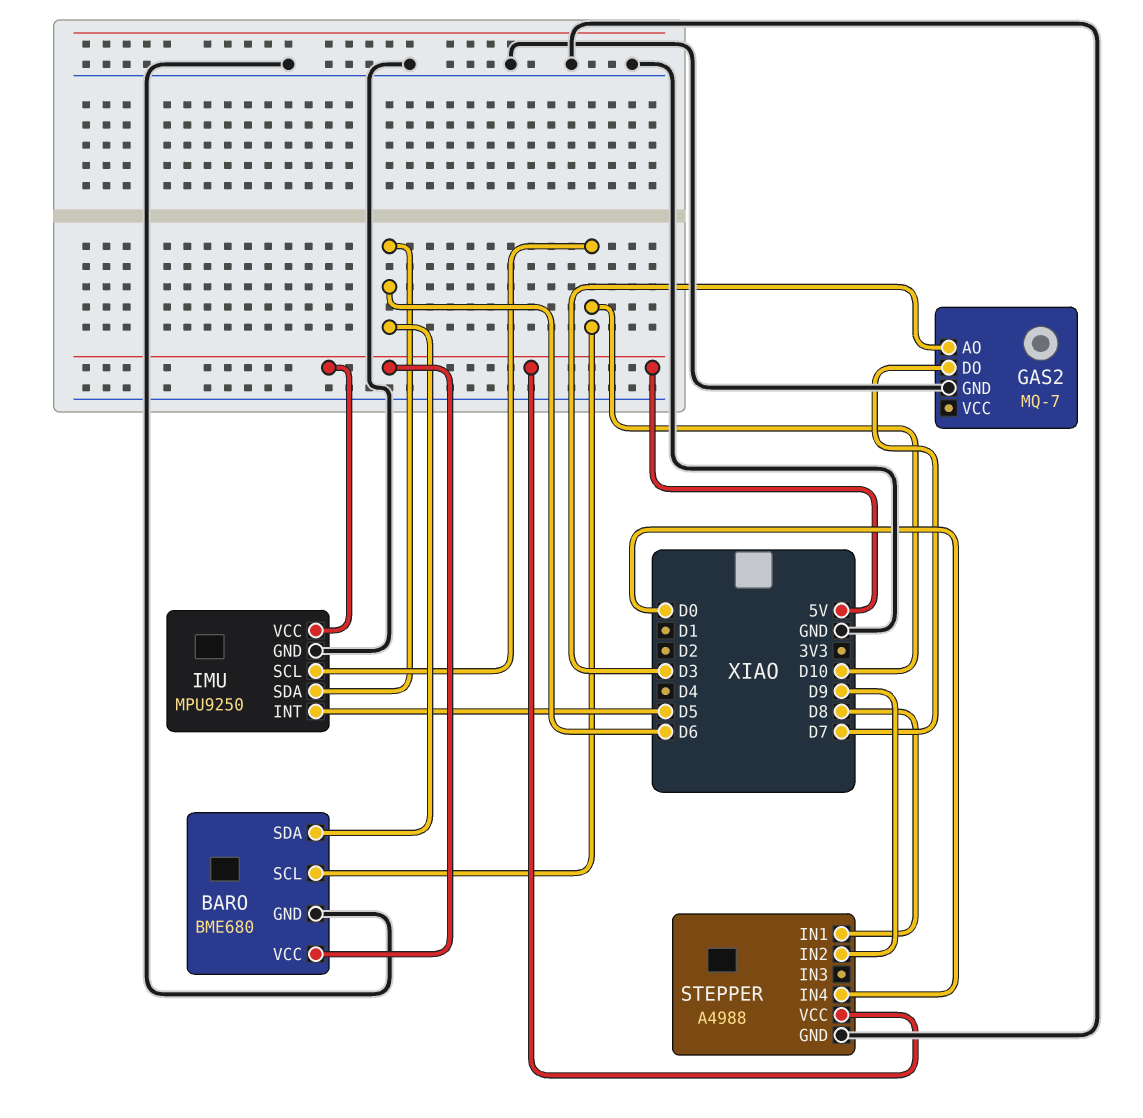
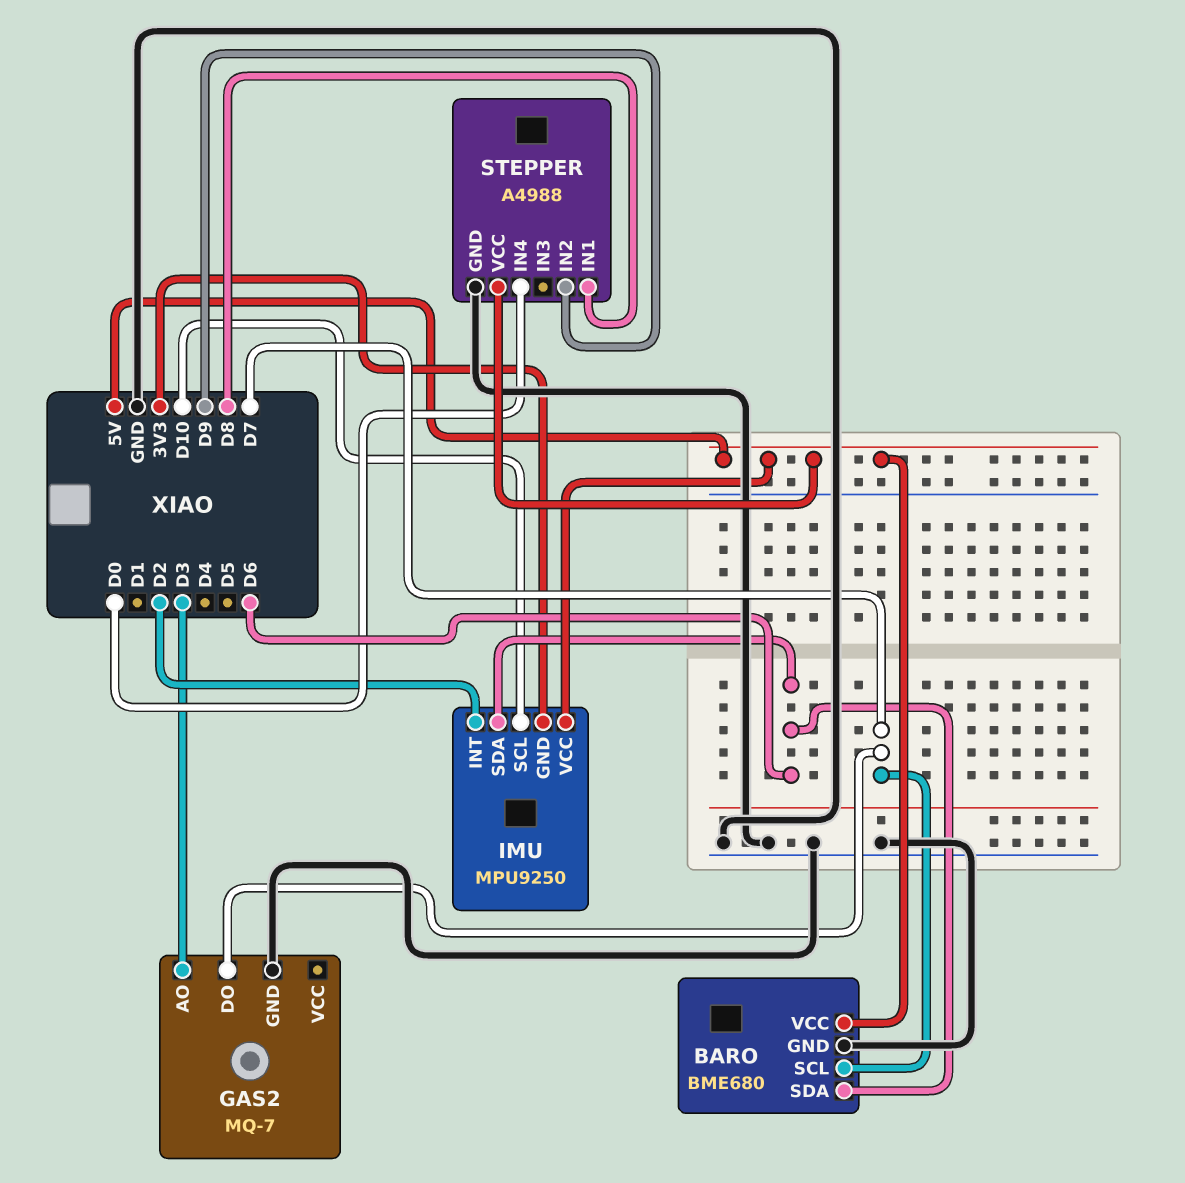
BARO pin SCL: D10 -> D7
IMU pin GND: GND -> 3V3
IMU pin INT: D5 -> D2

